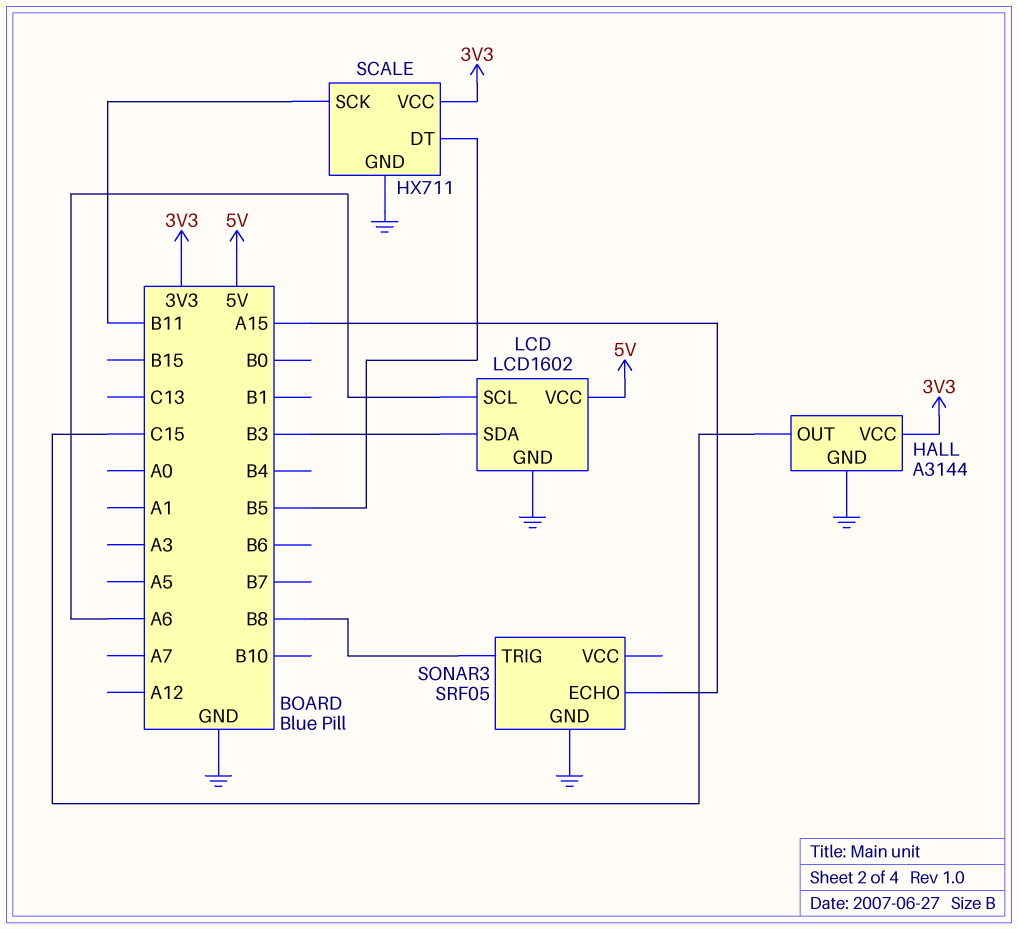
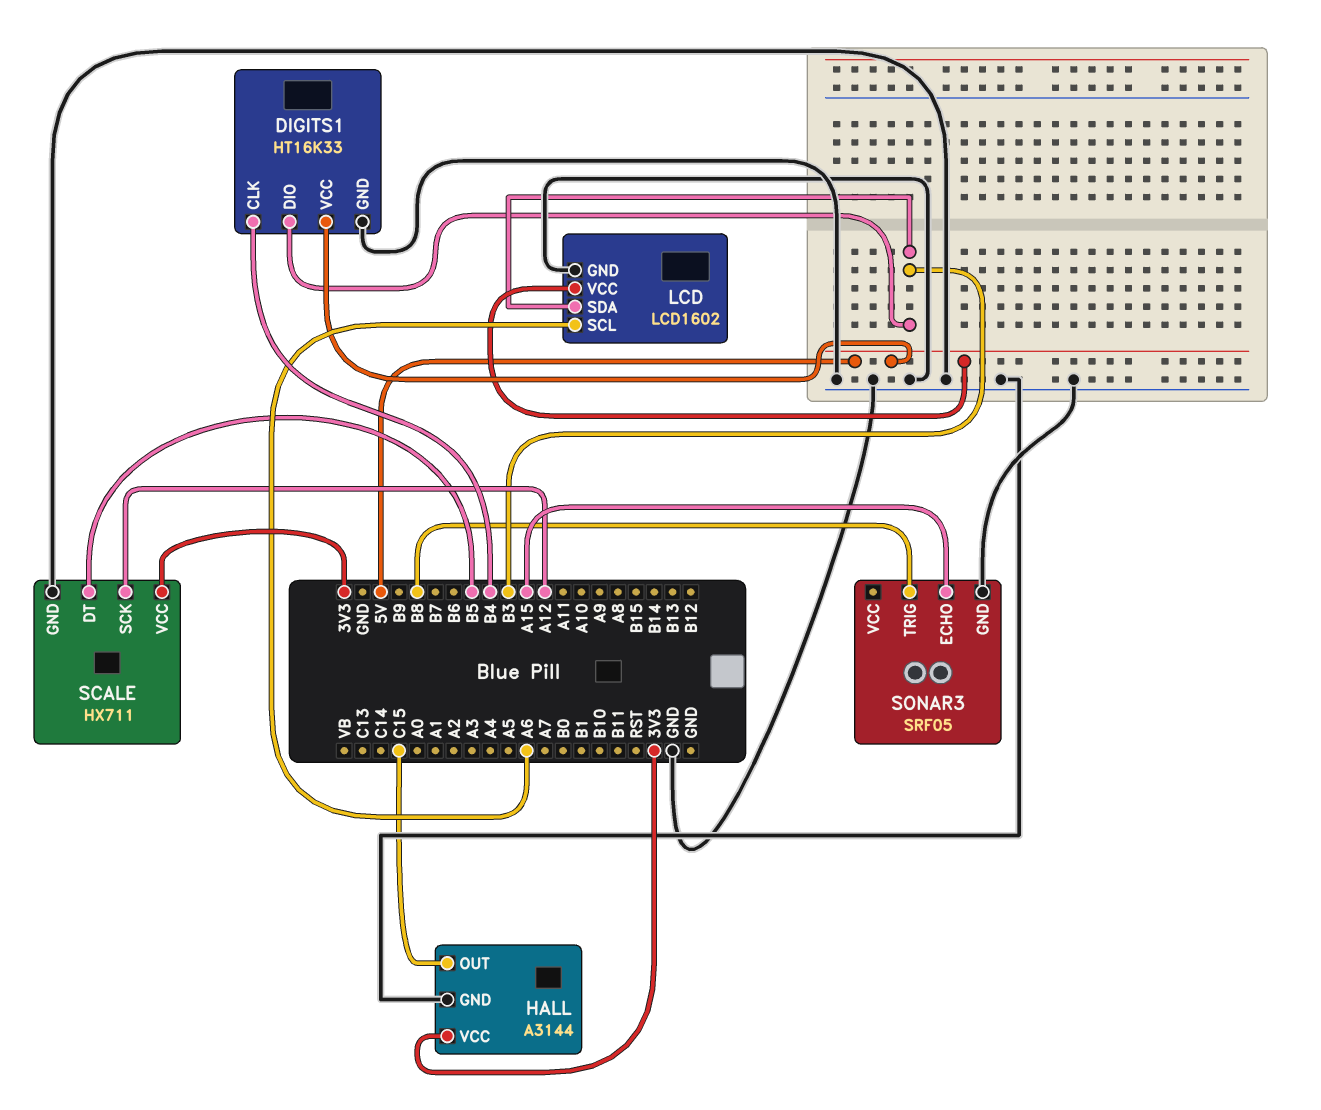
DIGITS1: none -> HT16K33
DIGITS1 pin CLK: none -> B4
DIGITS1 pin DIO: none -> B3
DIGITS1 pin GND: none -> GND
DIGITS1 pin VCC: none -> 5V
SCALE pin SCK: B11 -> A12

